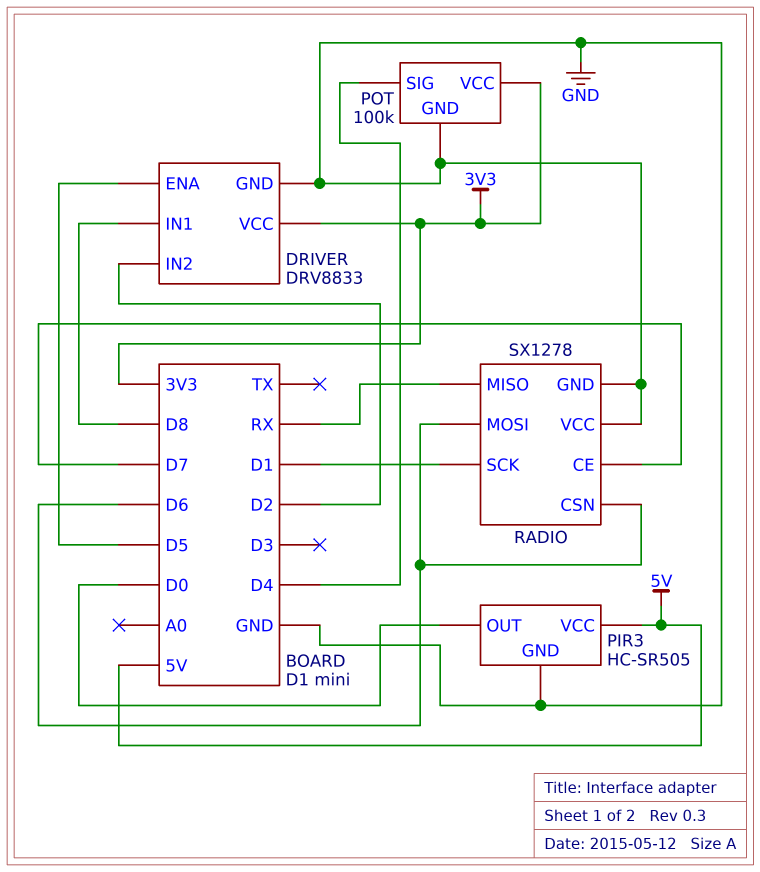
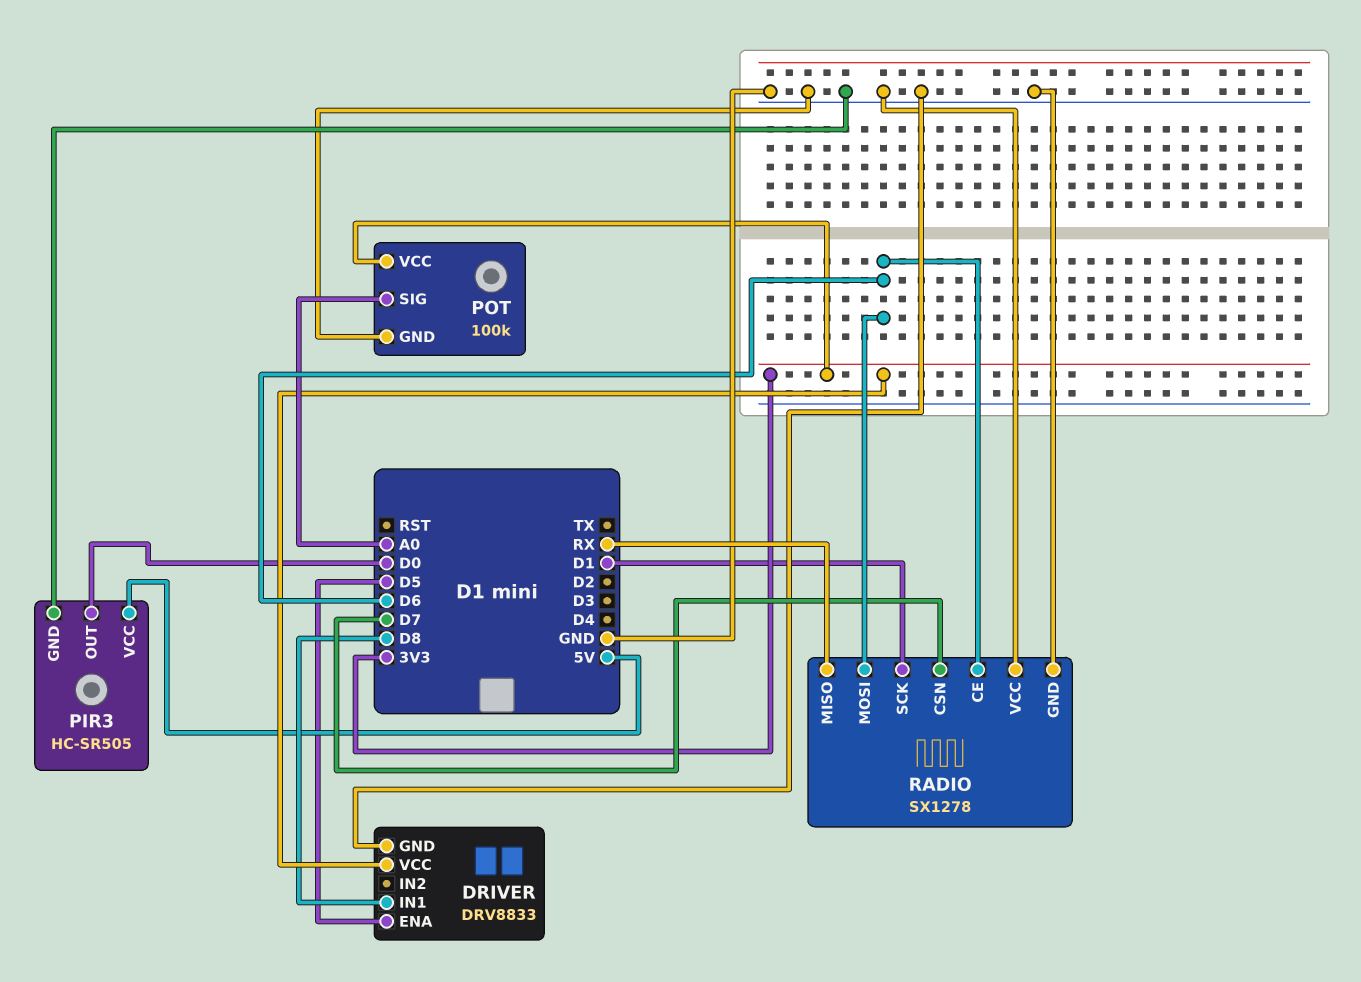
DRIVER pin IN2: D2 -> none
POT pin SIG: D4 -> A0
RADIO pin CE: D7 -> D6
RADIO pin CSN: D6 -> D7

